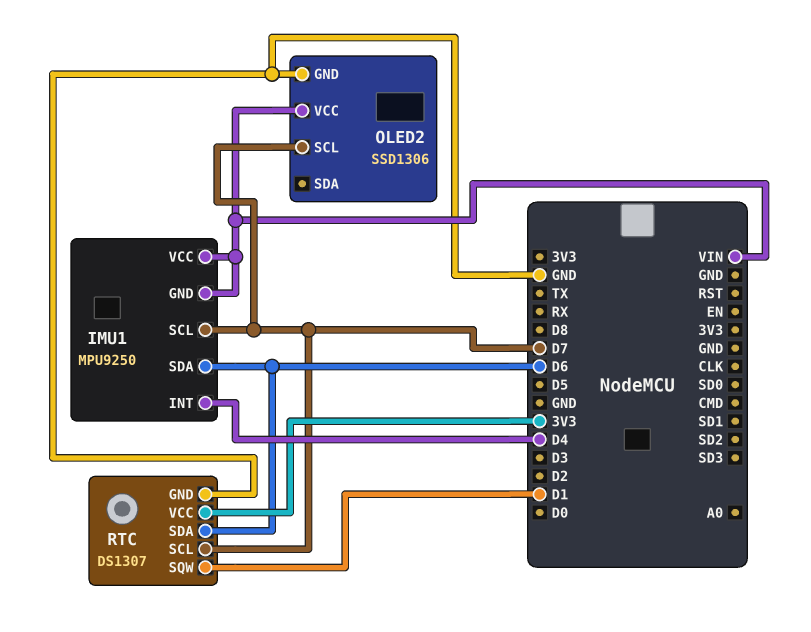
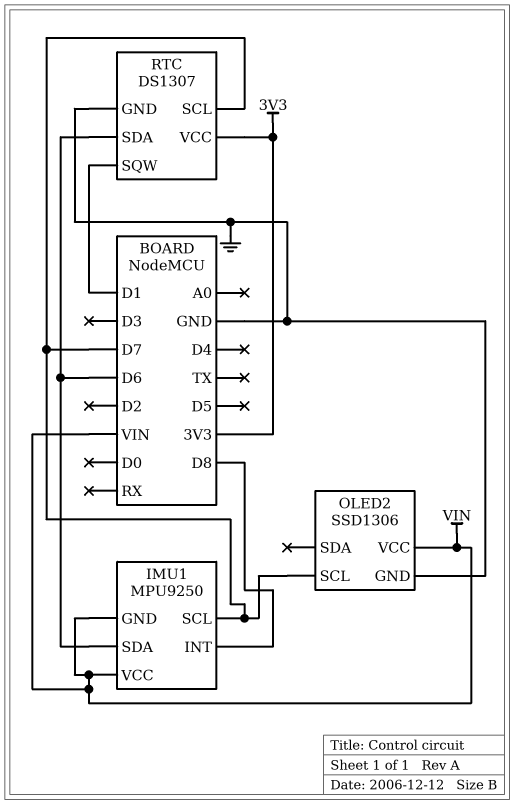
IMU1 pin INT: D4 -> D8

